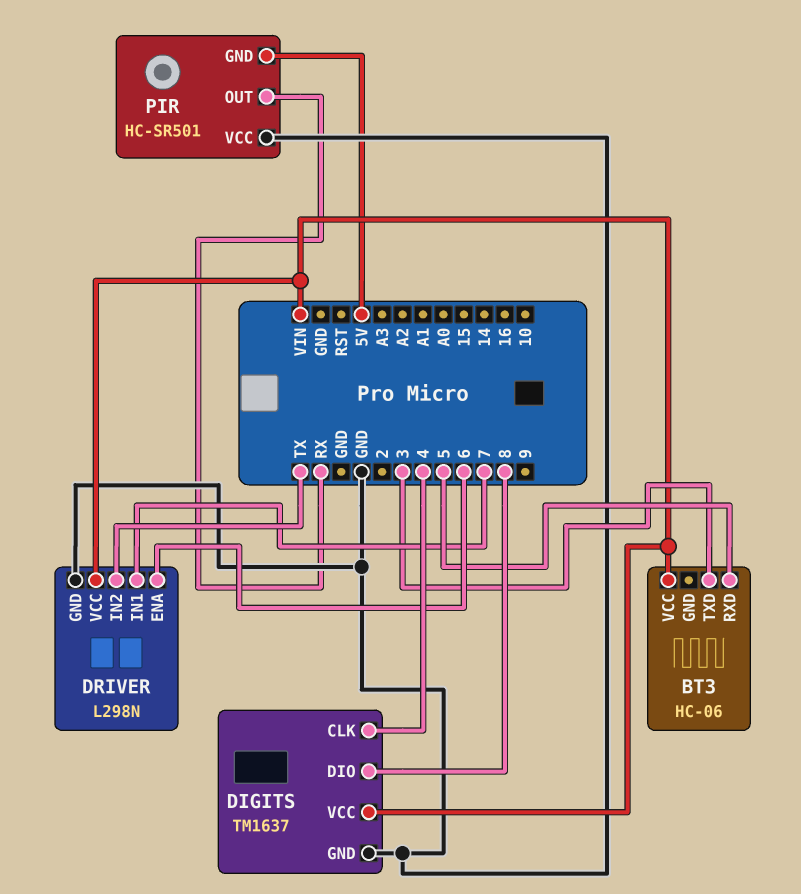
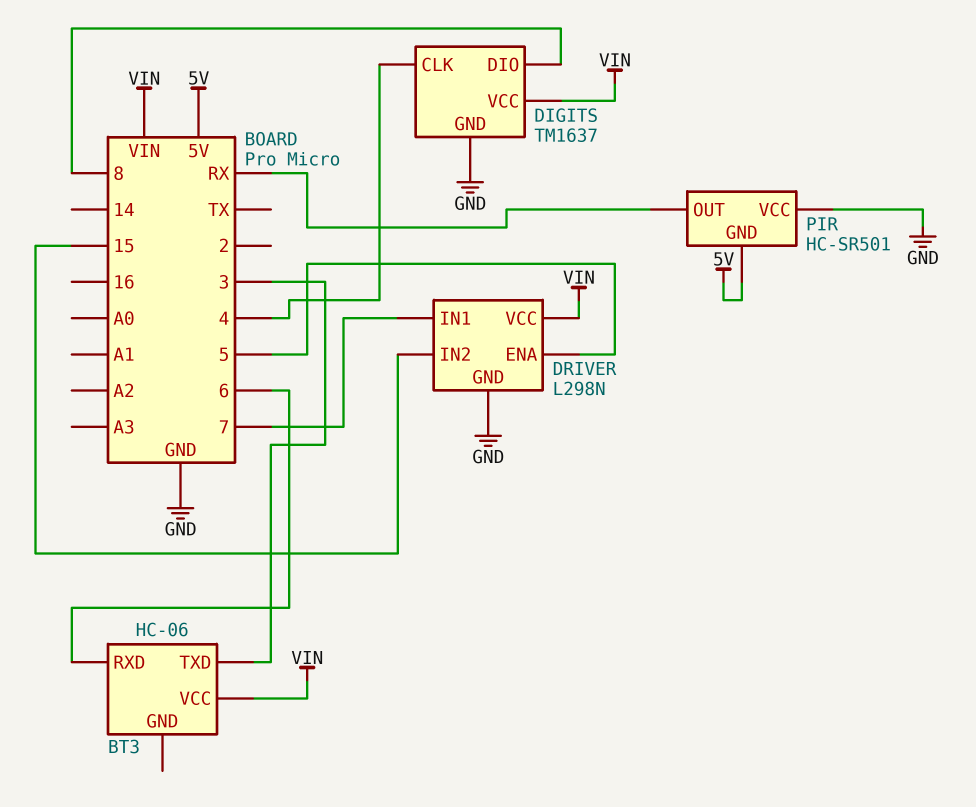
BT3 pin RXD: 5 -> 6
DRIVER pin ENA: 6 -> 5
DRIVER pin IN2: TX -> 15

